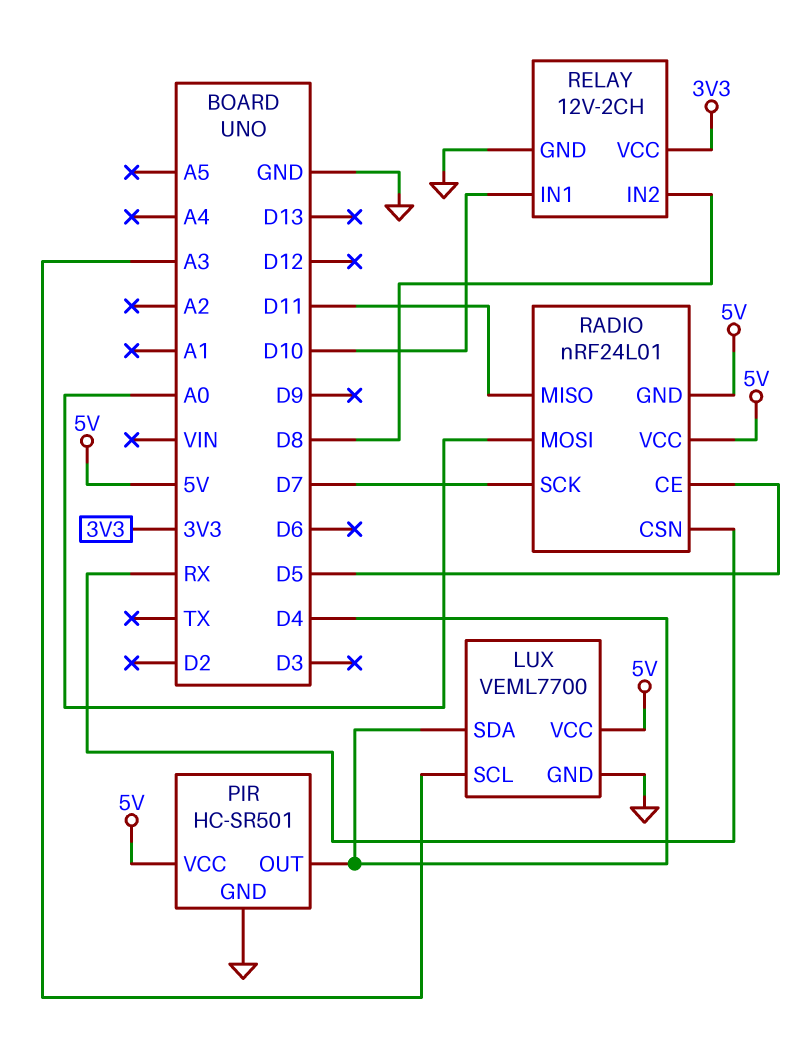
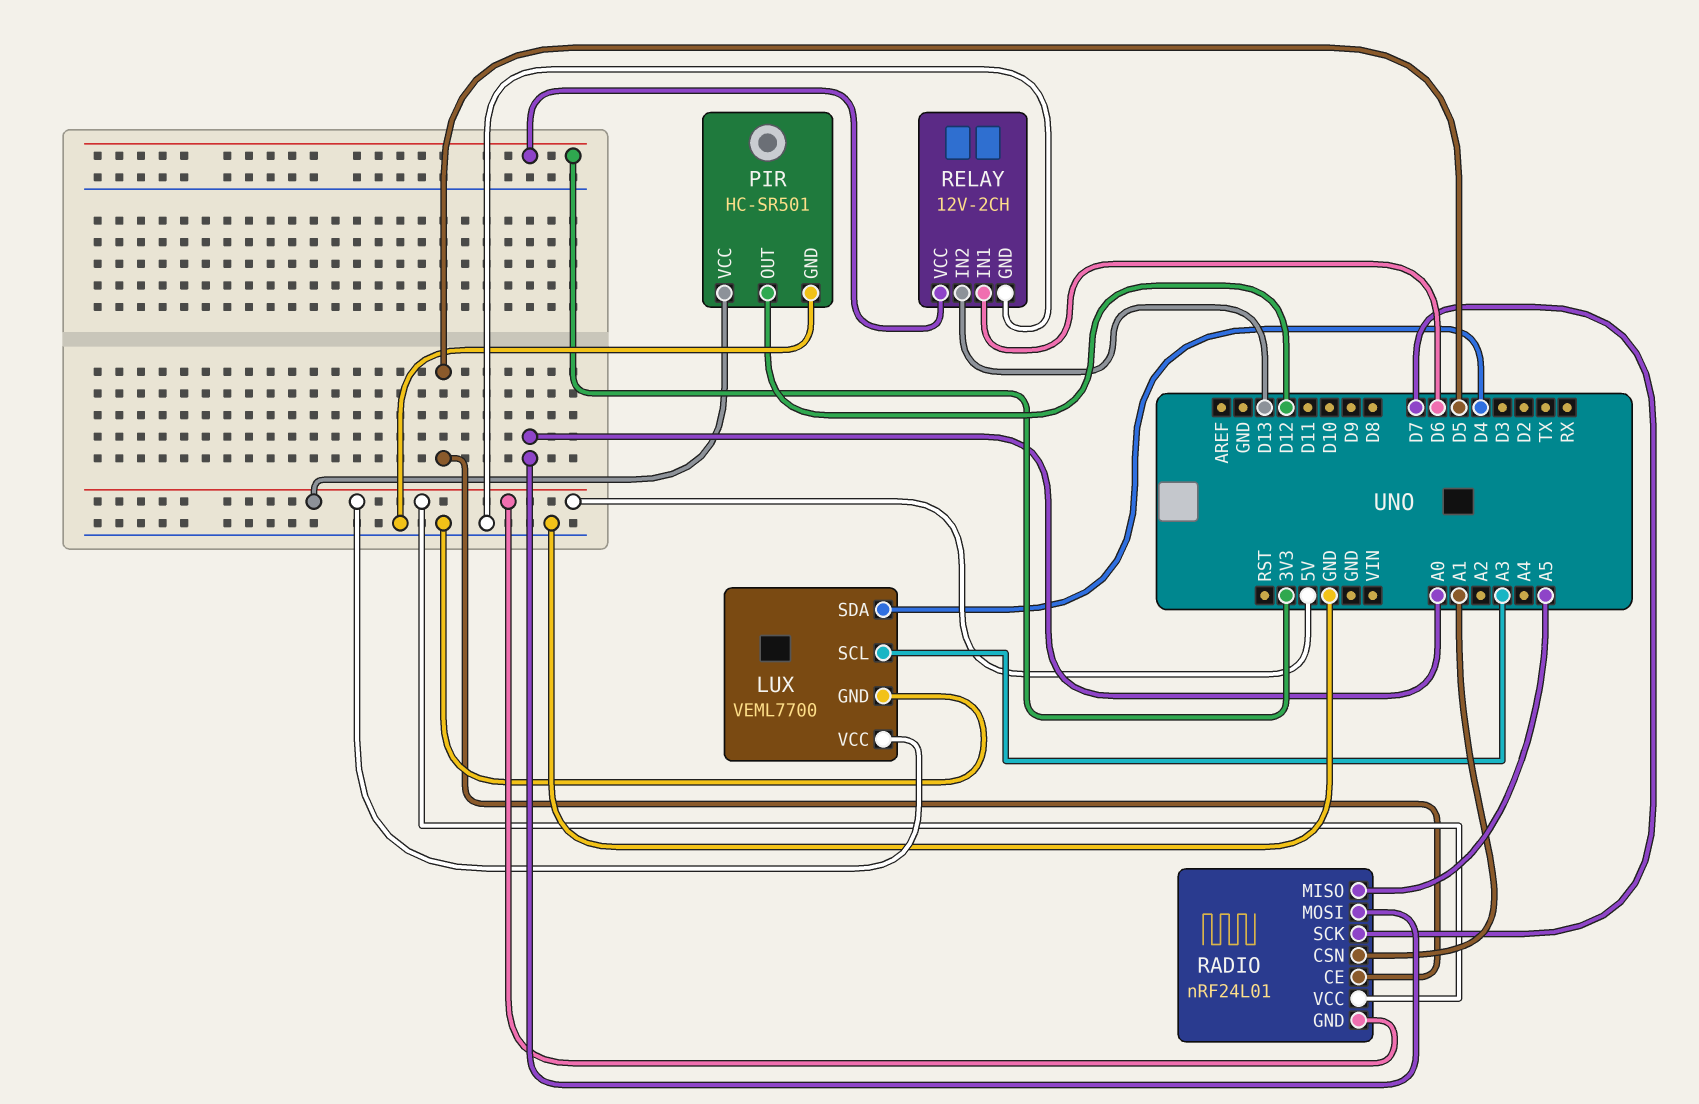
PIR pin OUT: D4 -> D12
RADIO pin CSN: RX -> A1
RADIO pin MISO: D11 -> A5
RELAY pin IN1: D10 -> D6
RELAY pin IN2: D8 -> D13

